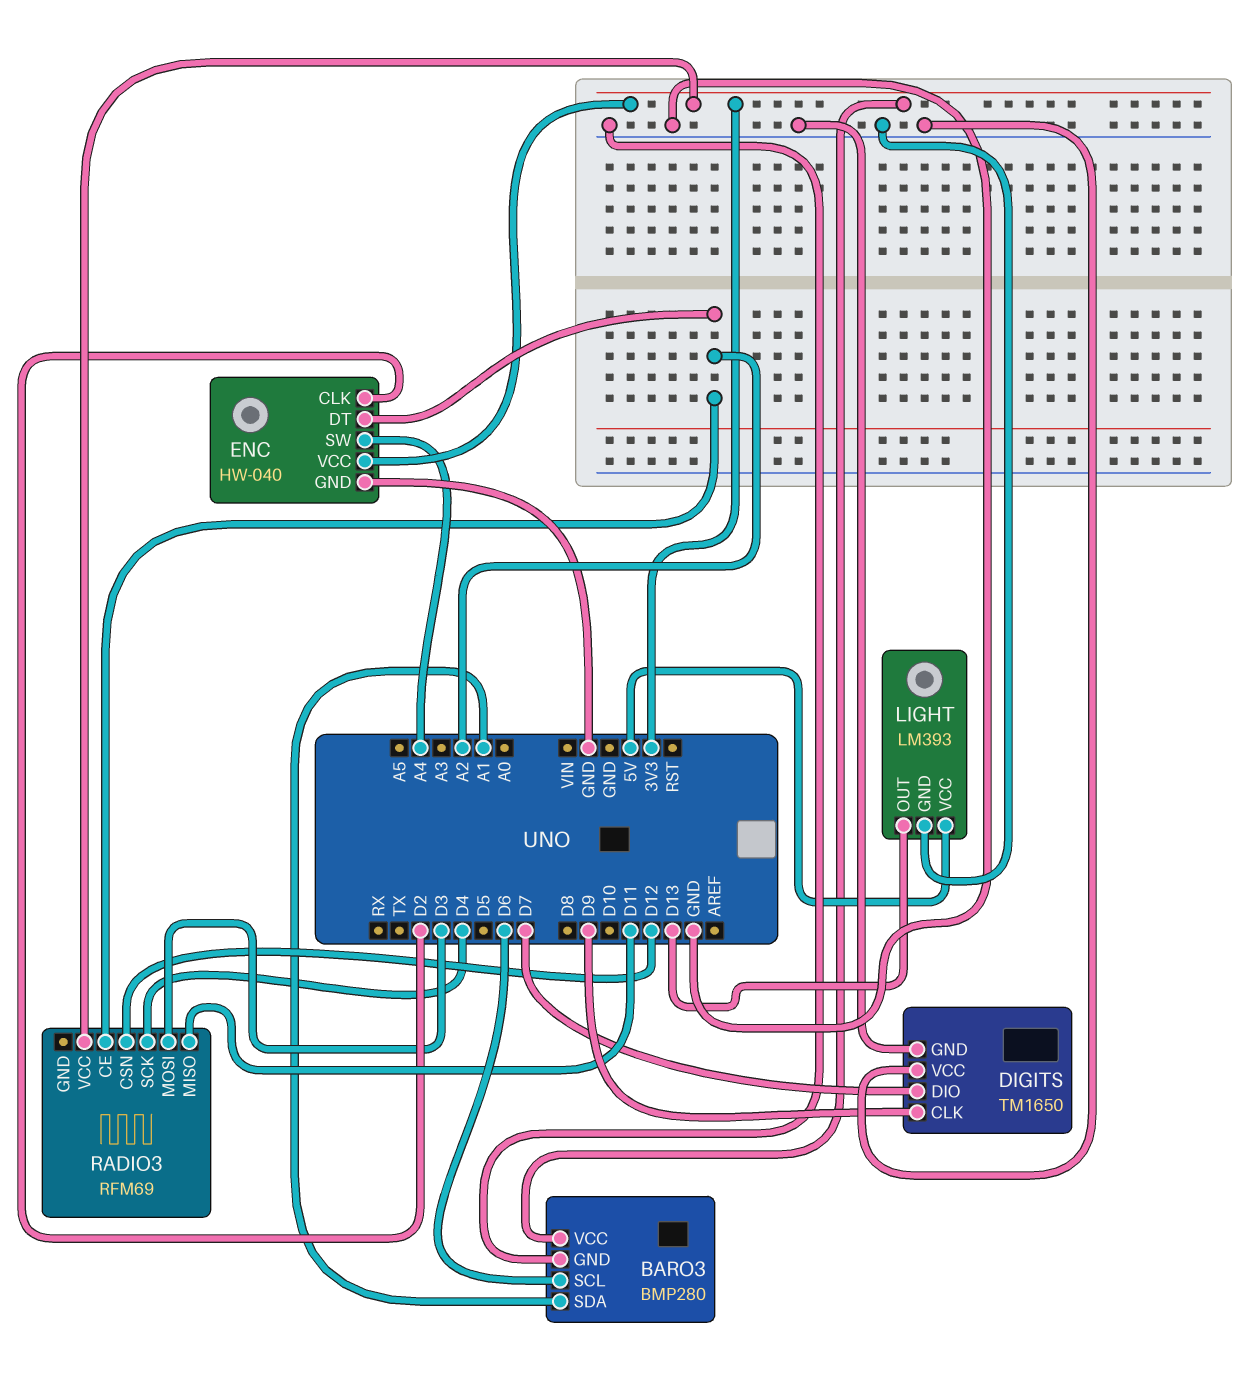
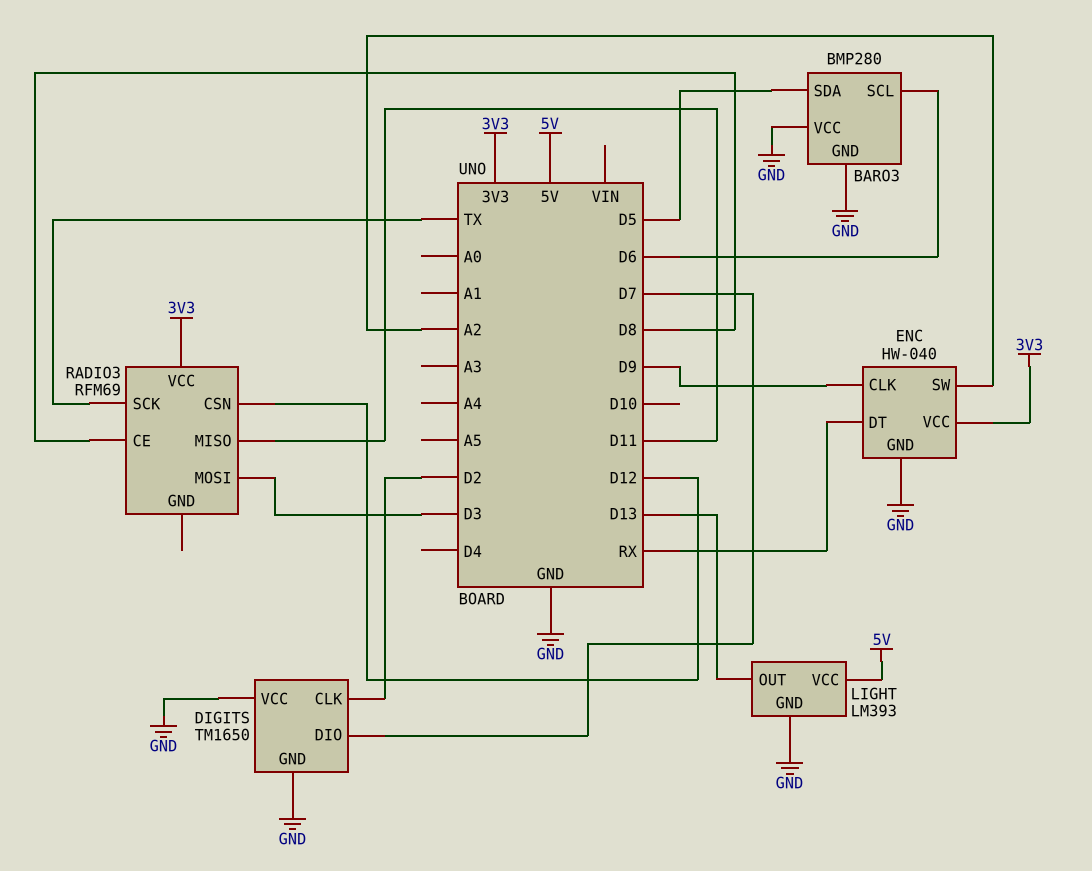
BARO3 pin SDA: A1 -> D5
BARO3 pin VCC: 3V3 -> GND
DIGITS pin CLK: D9 -> D2
ENC pin CLK: D2 -> D9
ENC pin DT: A2 -> RX
ENC pin SW: A4 -> A2
RADIO3 pin CE: A2 -> D8
RADIO3 pin SCK: D4 -> TX

